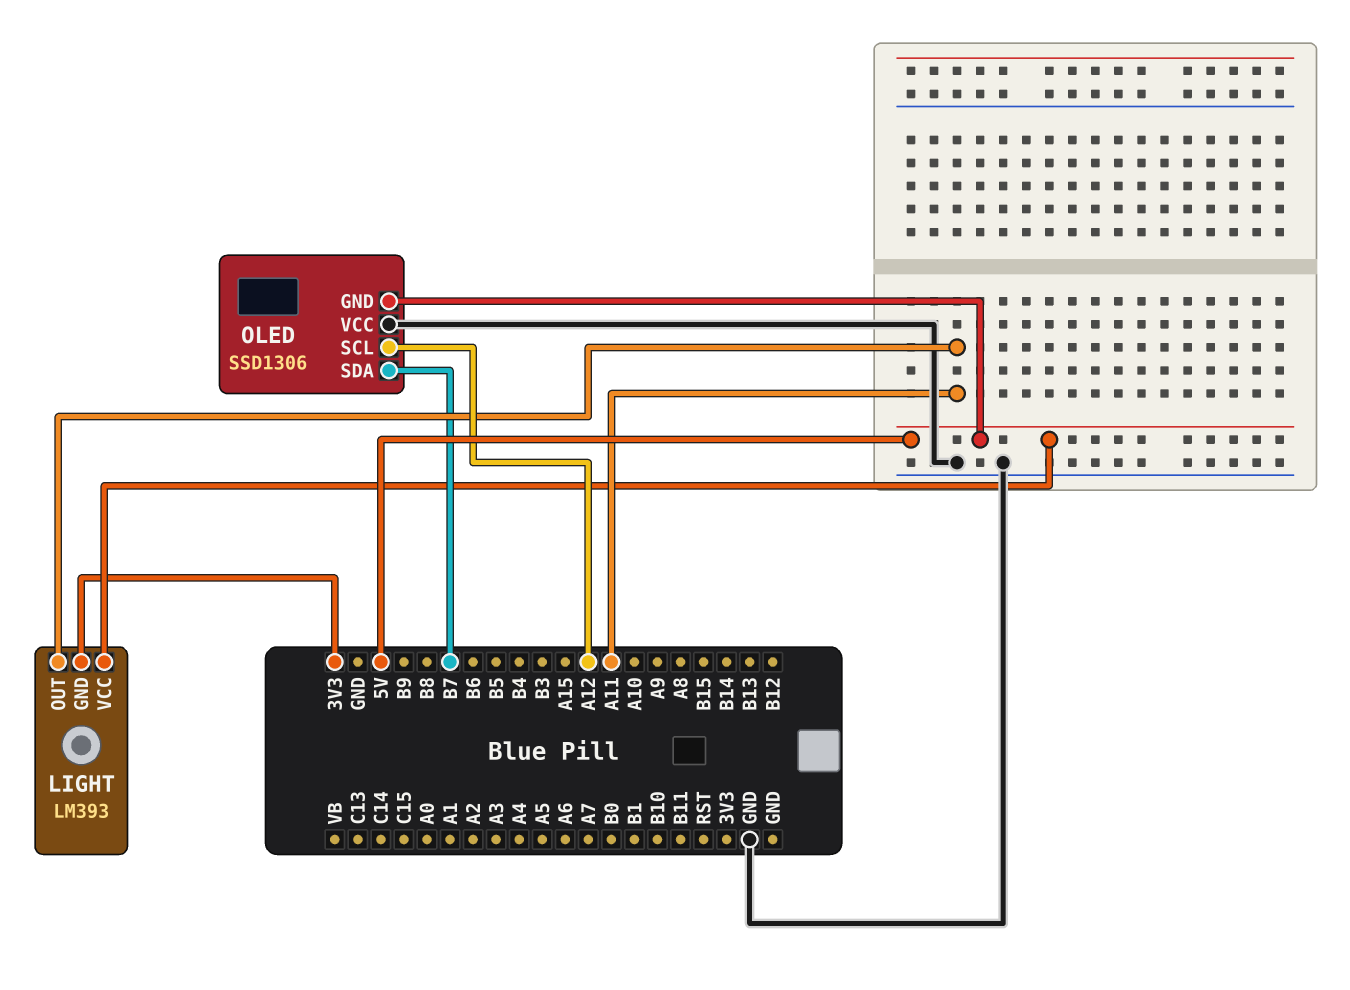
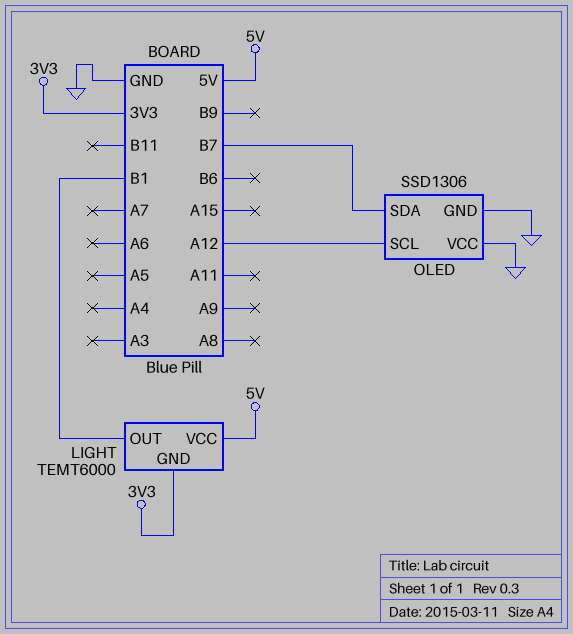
LIGHT: LM393 -> TEMT6000
LIGHT pin OUT: A11 -> B1
OLED pin GND: 5V -> GND

